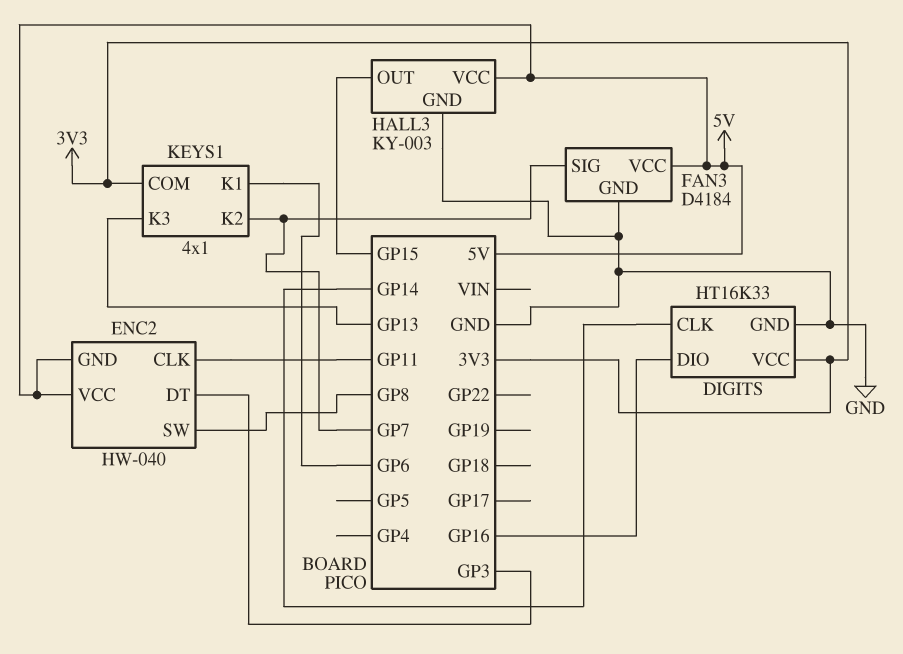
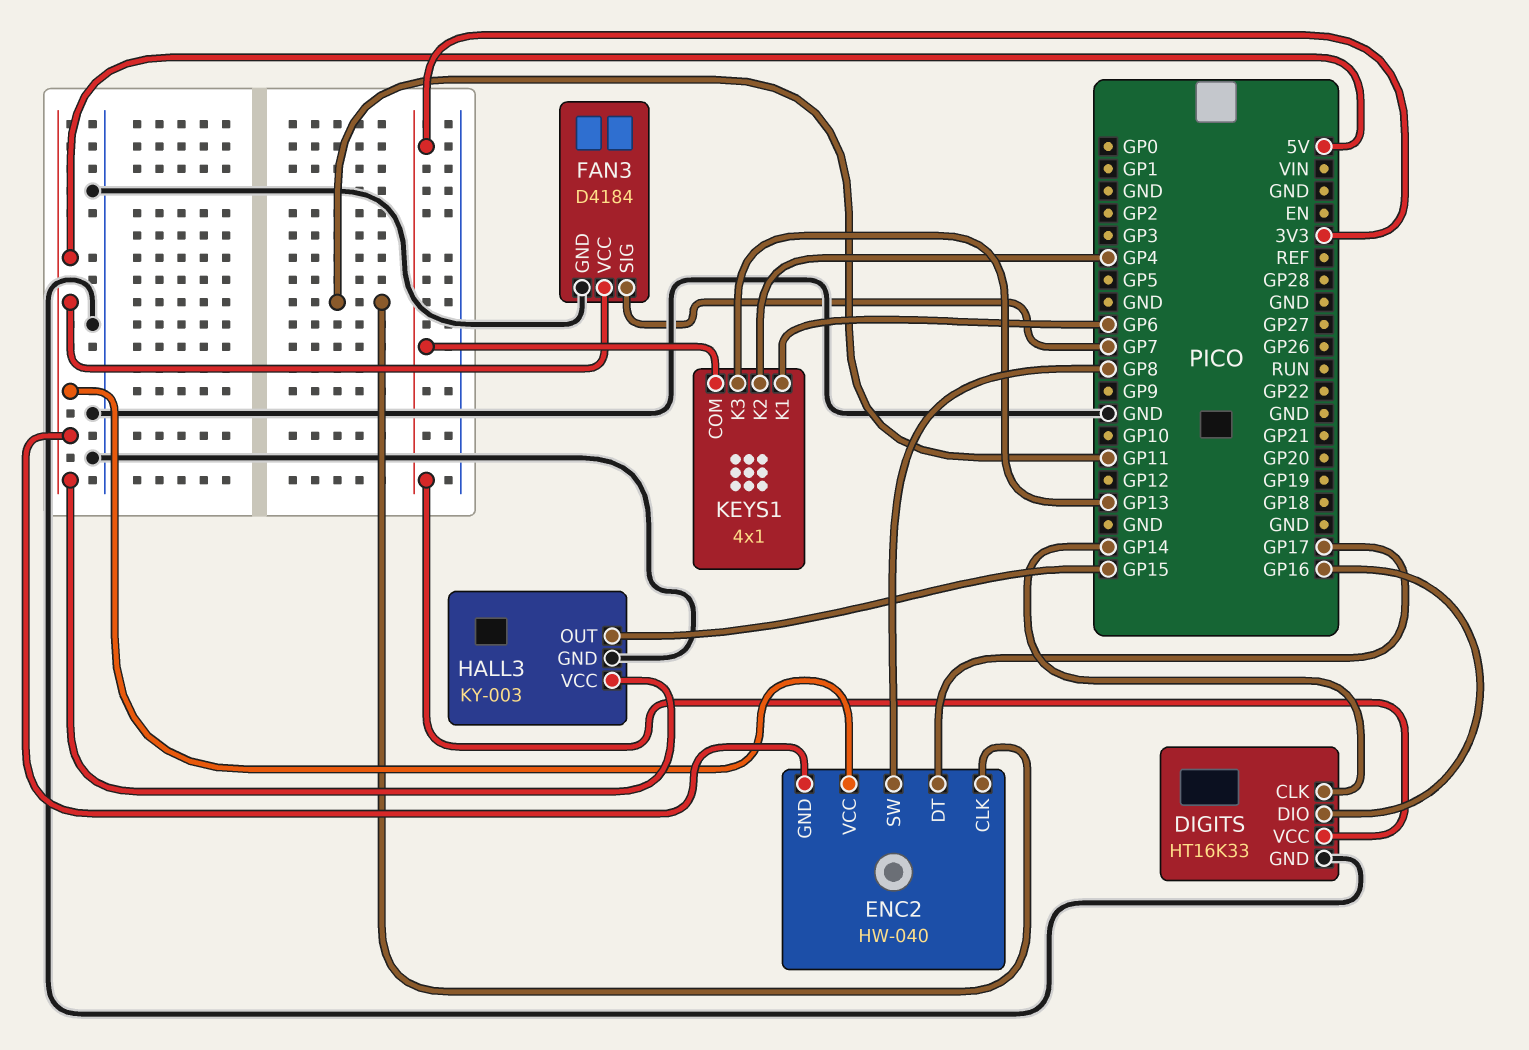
ENC2 pin DT: GP3 -> GP17
KEYS1 pin K2: GP7 -> GP4

